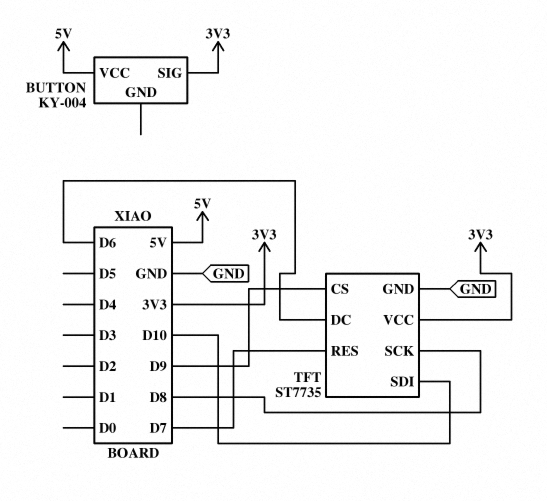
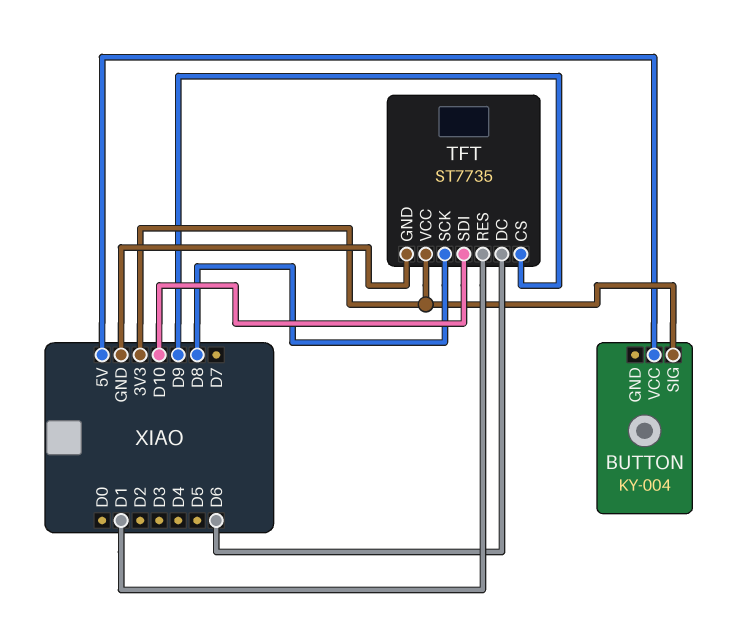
TFT pin RES: D7 -> D1

